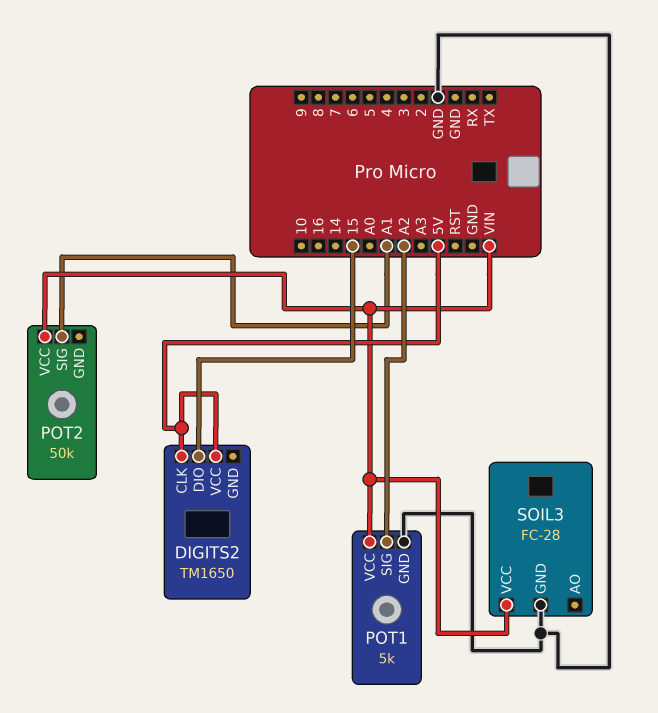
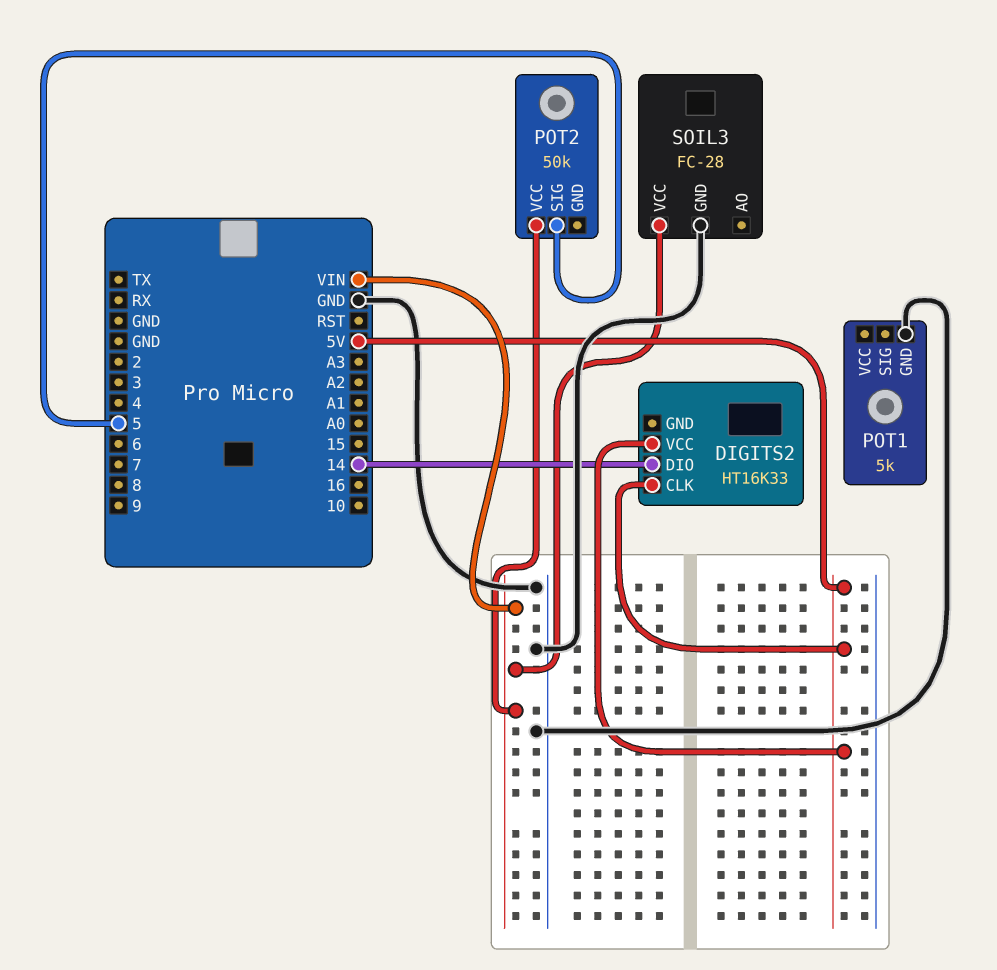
DIGITS2: TM1650 -> HT16K33
DIGITS2 pin DIO: 15 -> 14
POT1 pin SIG: A2 -> none
POT1 pin VCC: VIN -> none
POT2 pin SIG: A1 -> 5

